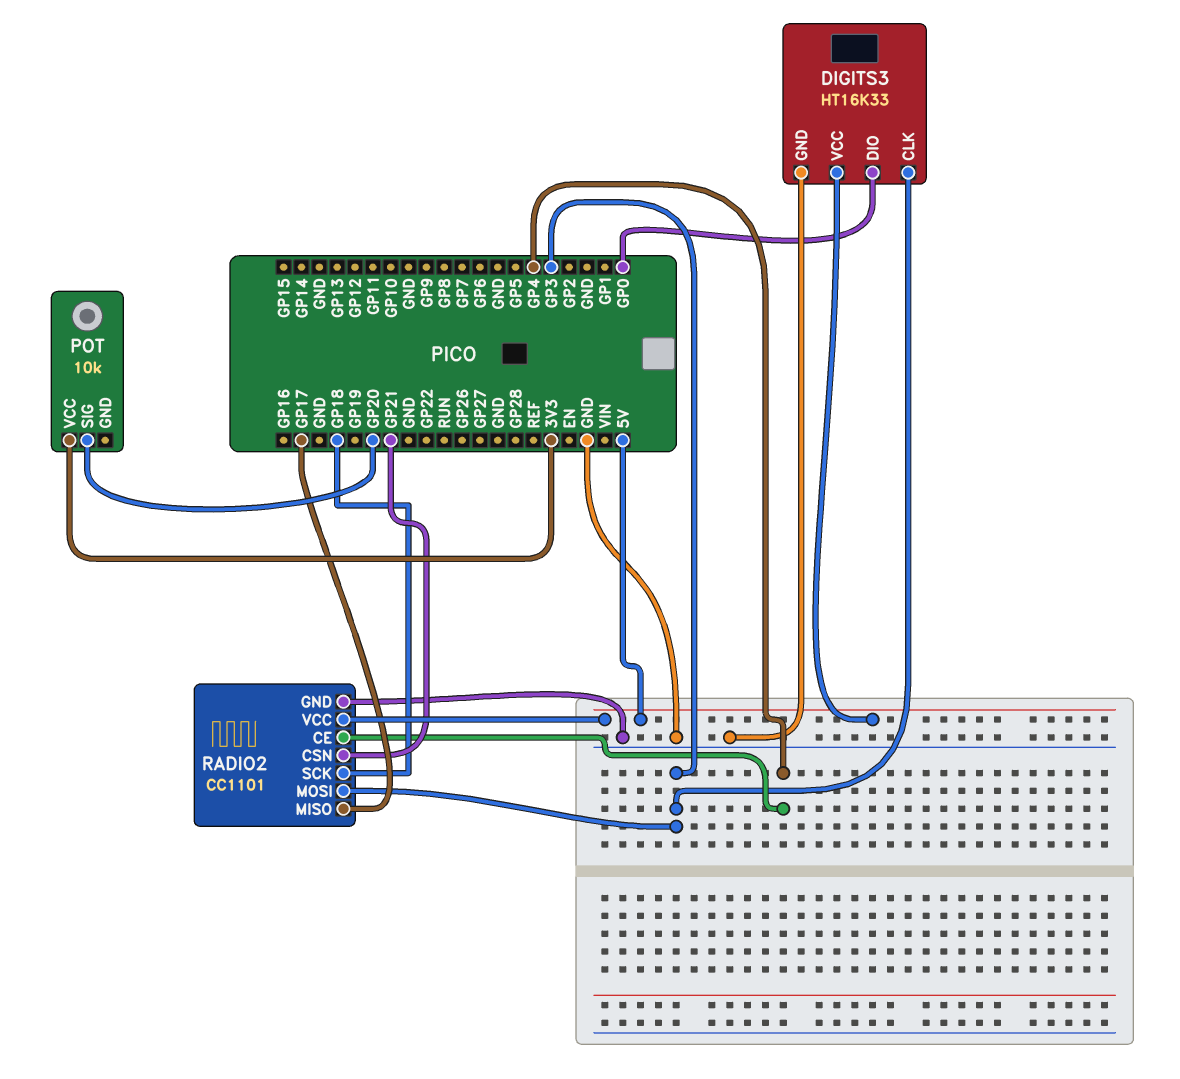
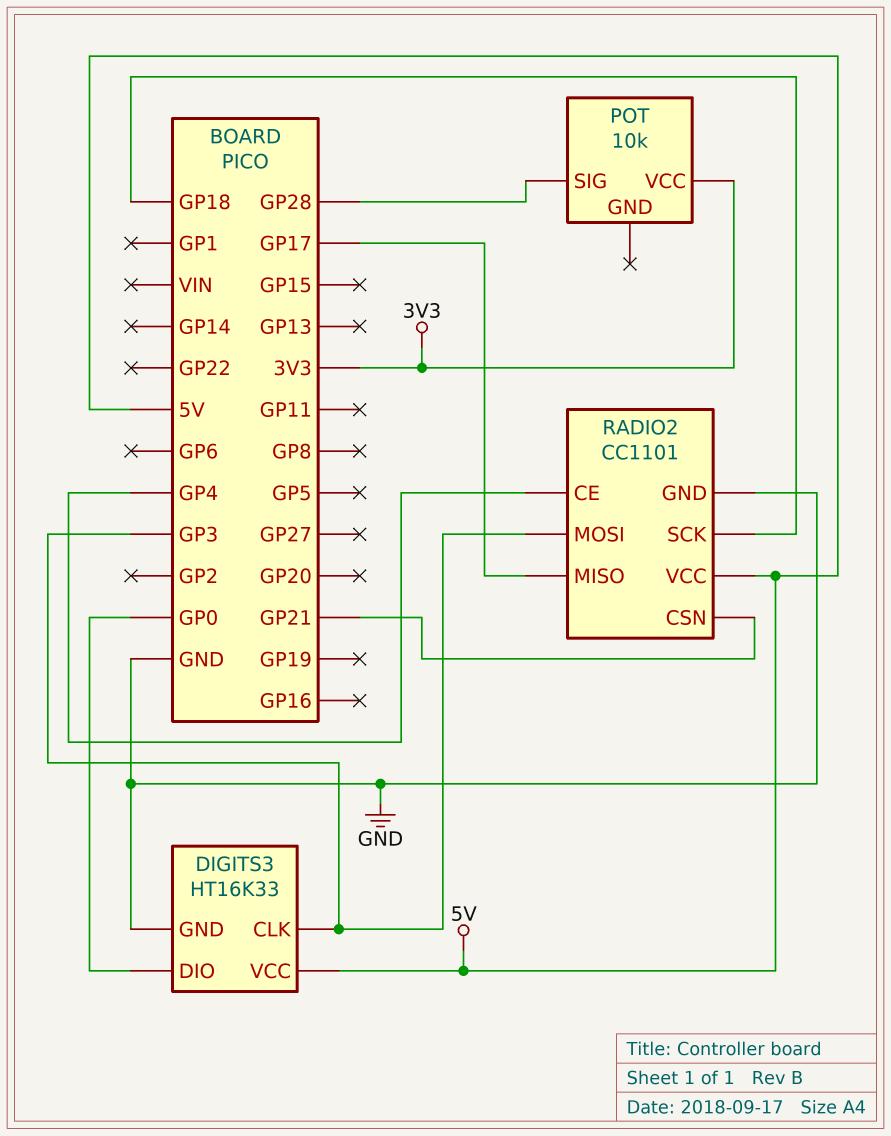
POT pin SIG: GP20 -> GP28

